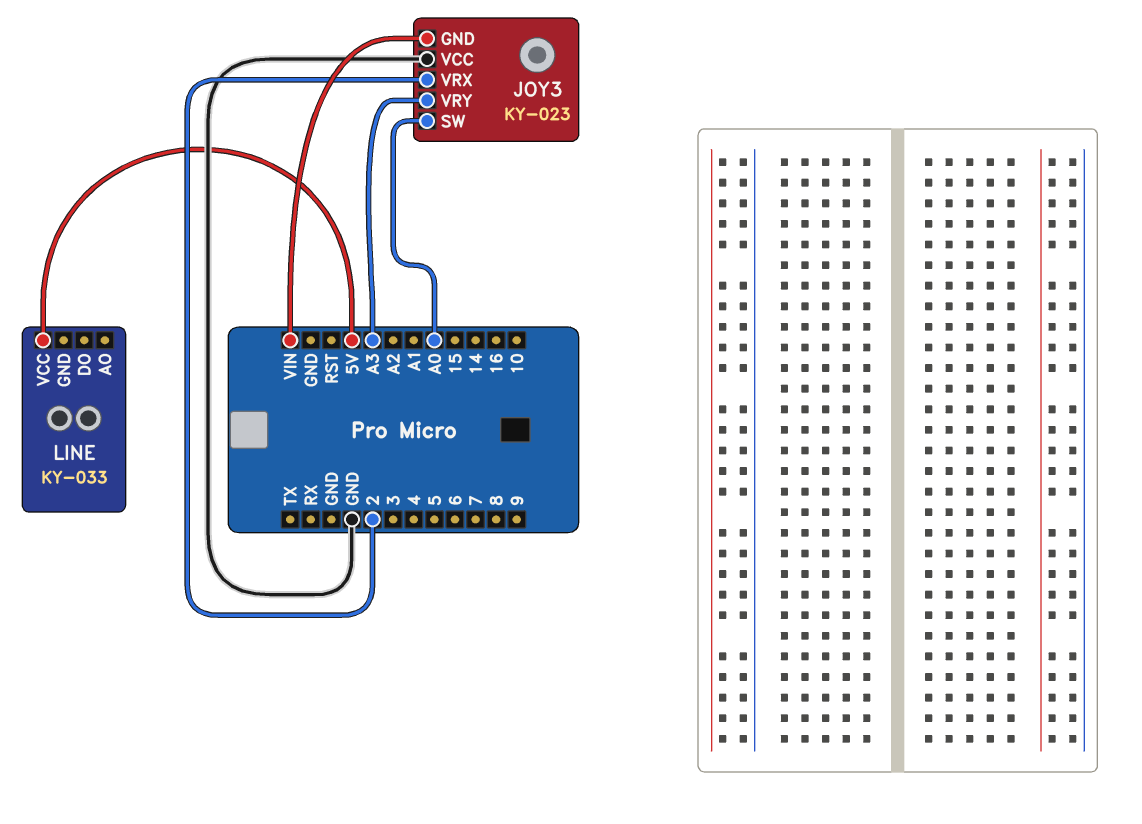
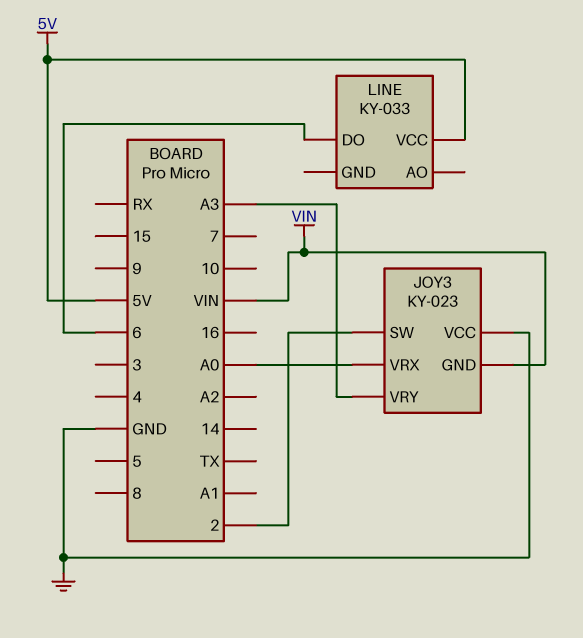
JOY3 pin SW: A0 -> 2
JOY3 pin VRX: 2 -> A0
LINE pin DO: none -> 6

